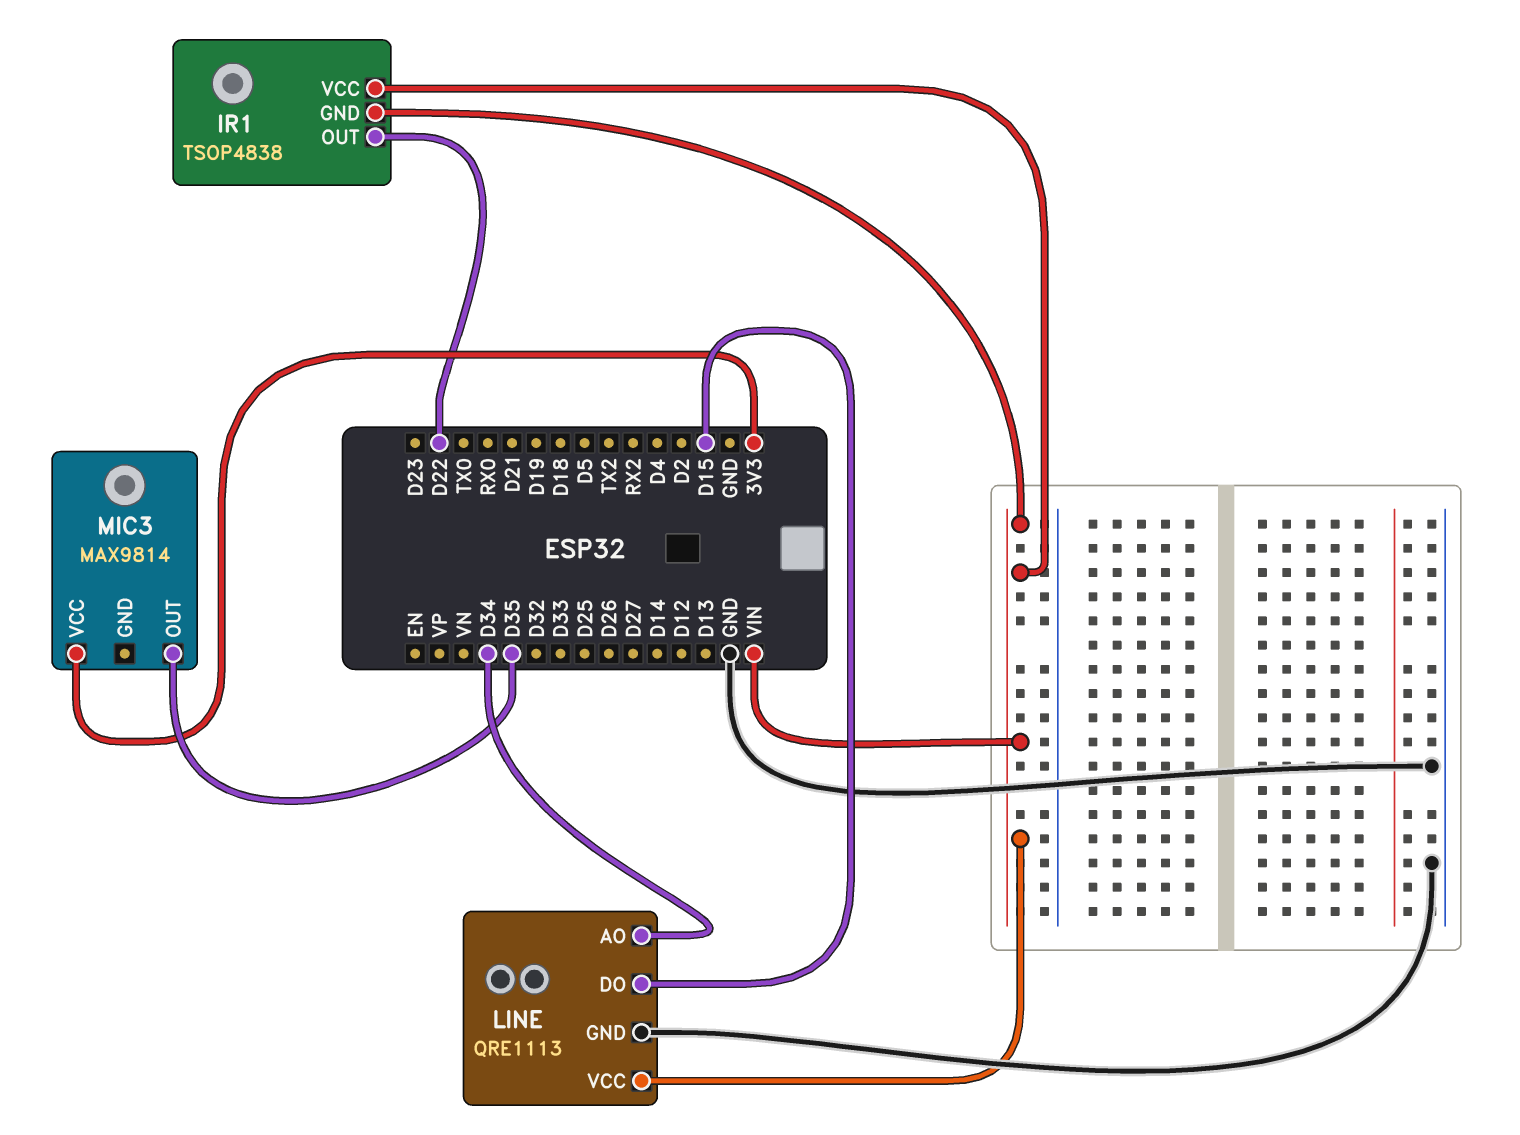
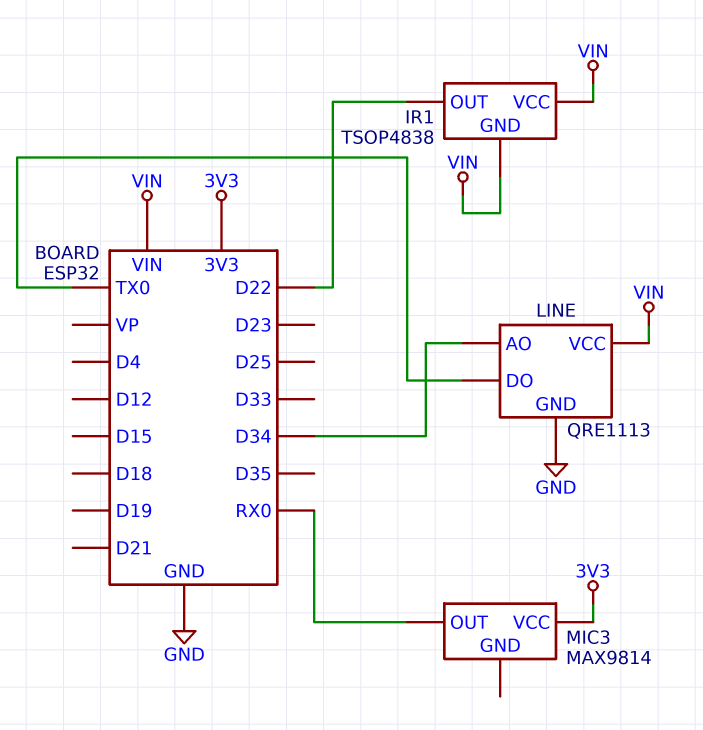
LINE pin DO: D15 -> TX0
MIC3 pin OUT: D35 -> RX0

